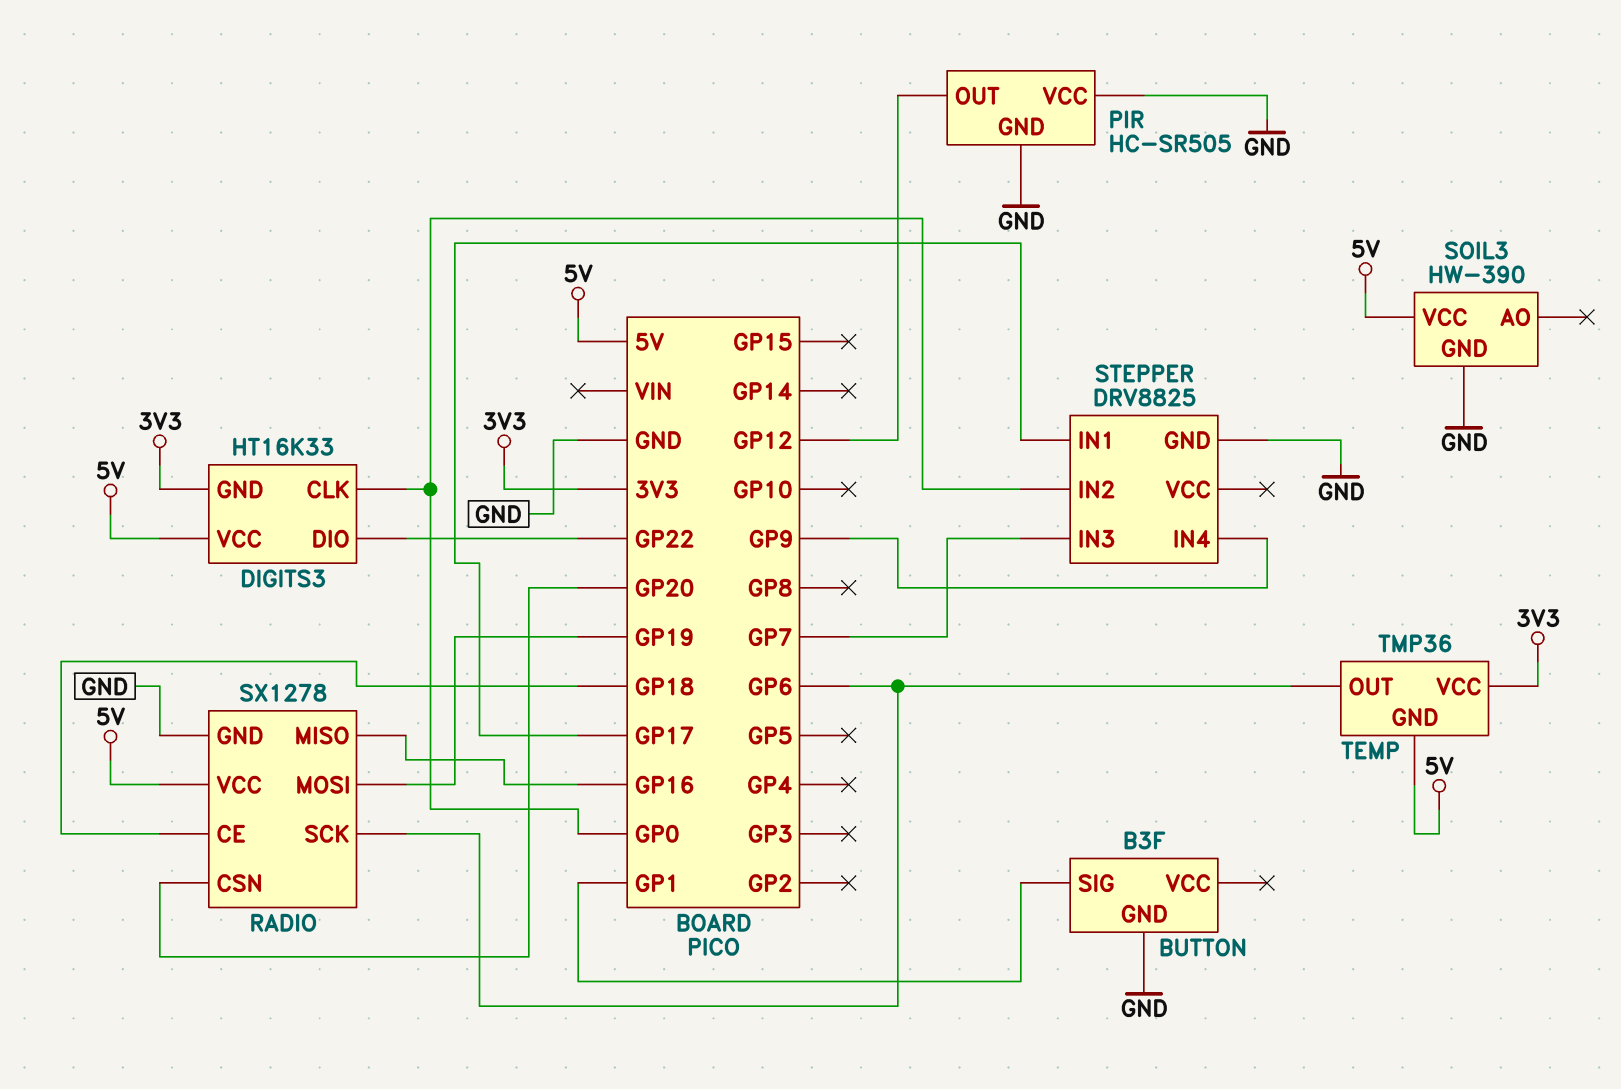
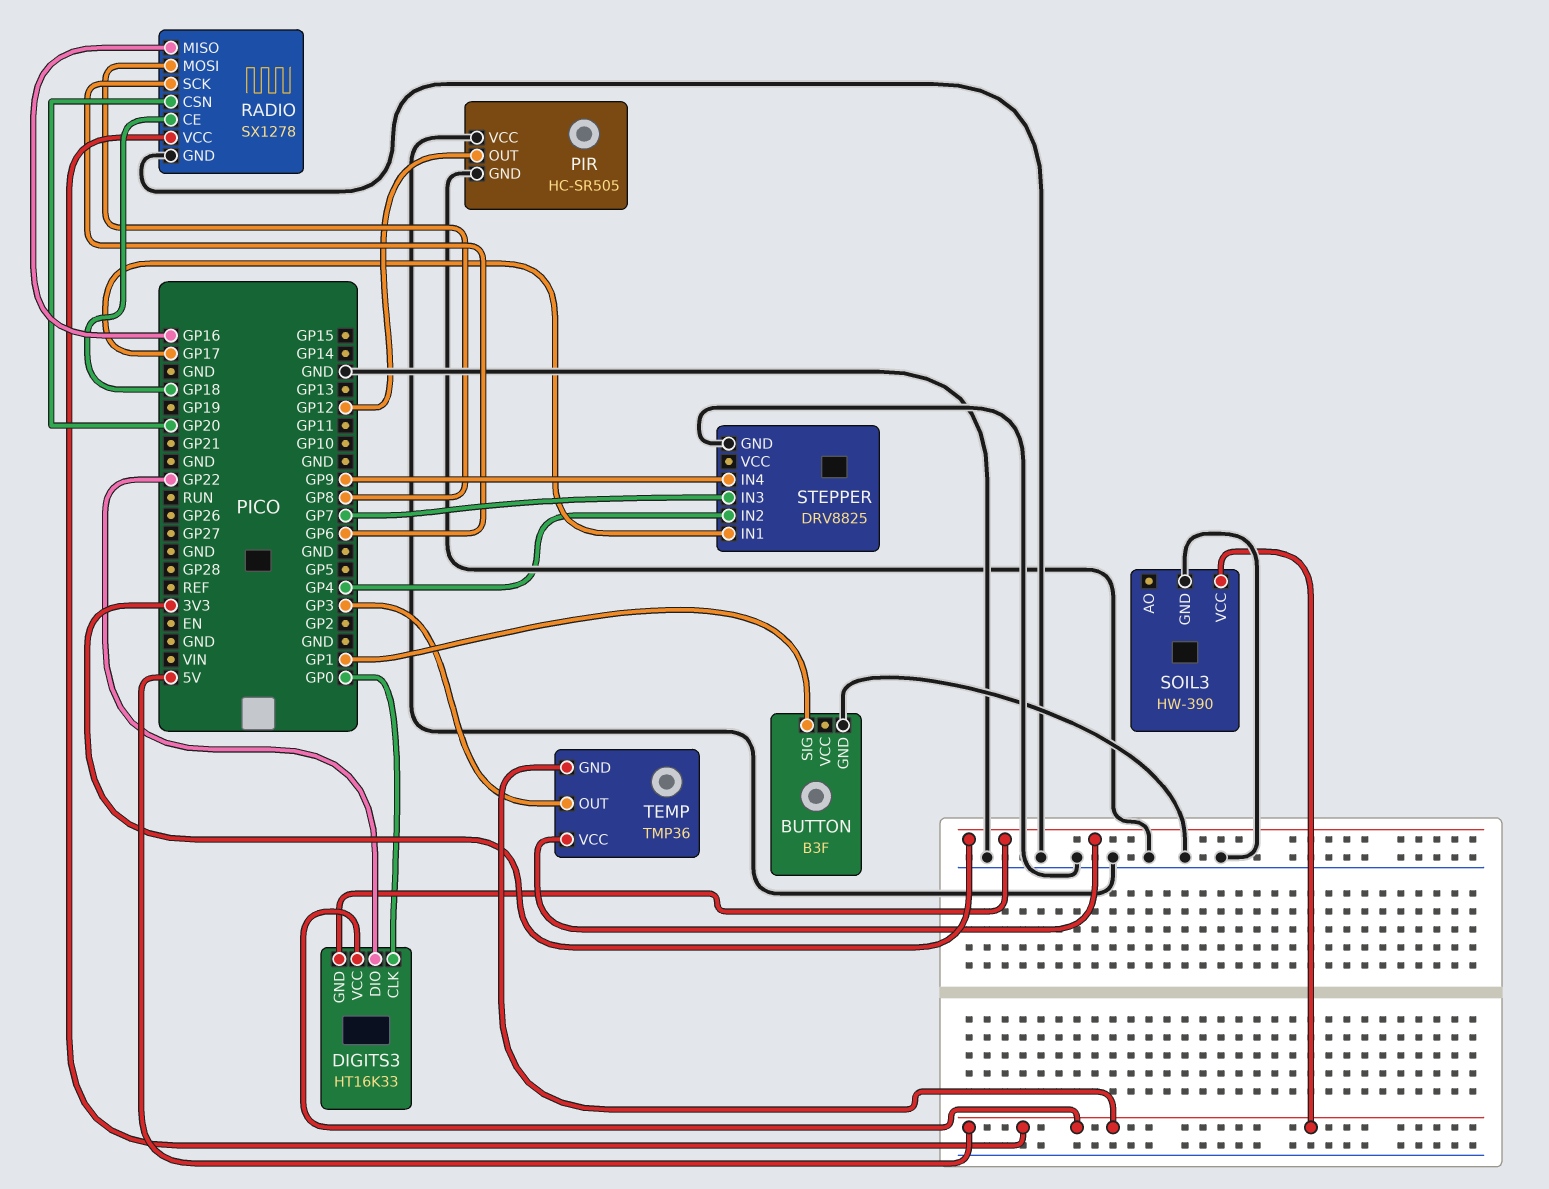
RADIO pin MOSI: GP19 -> GP8
STEPPER pin IN2: GP0 -> GP4
TEMP pin OUT: GP6 -> GP3

